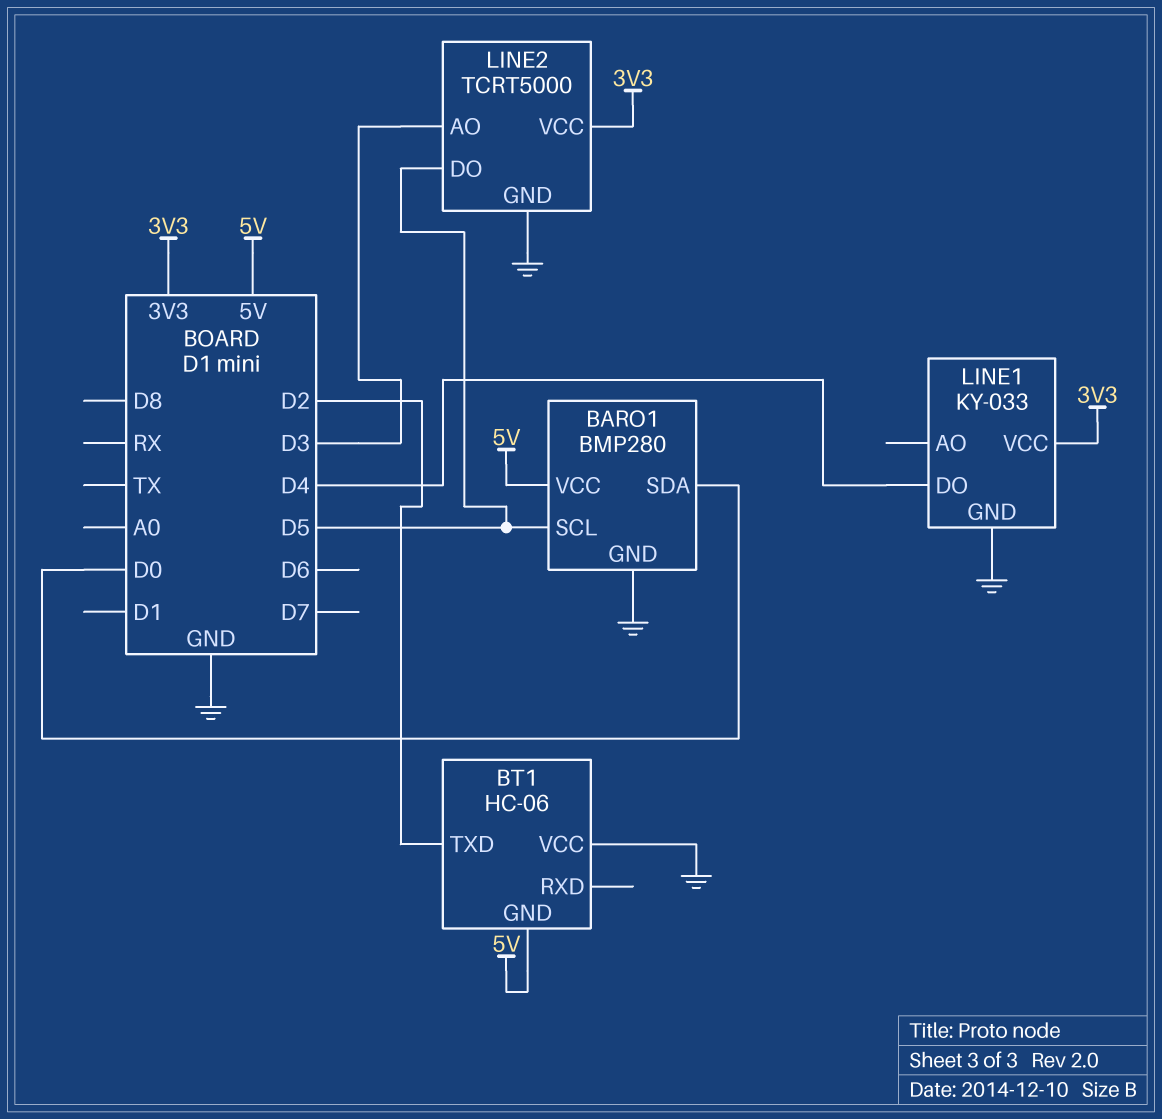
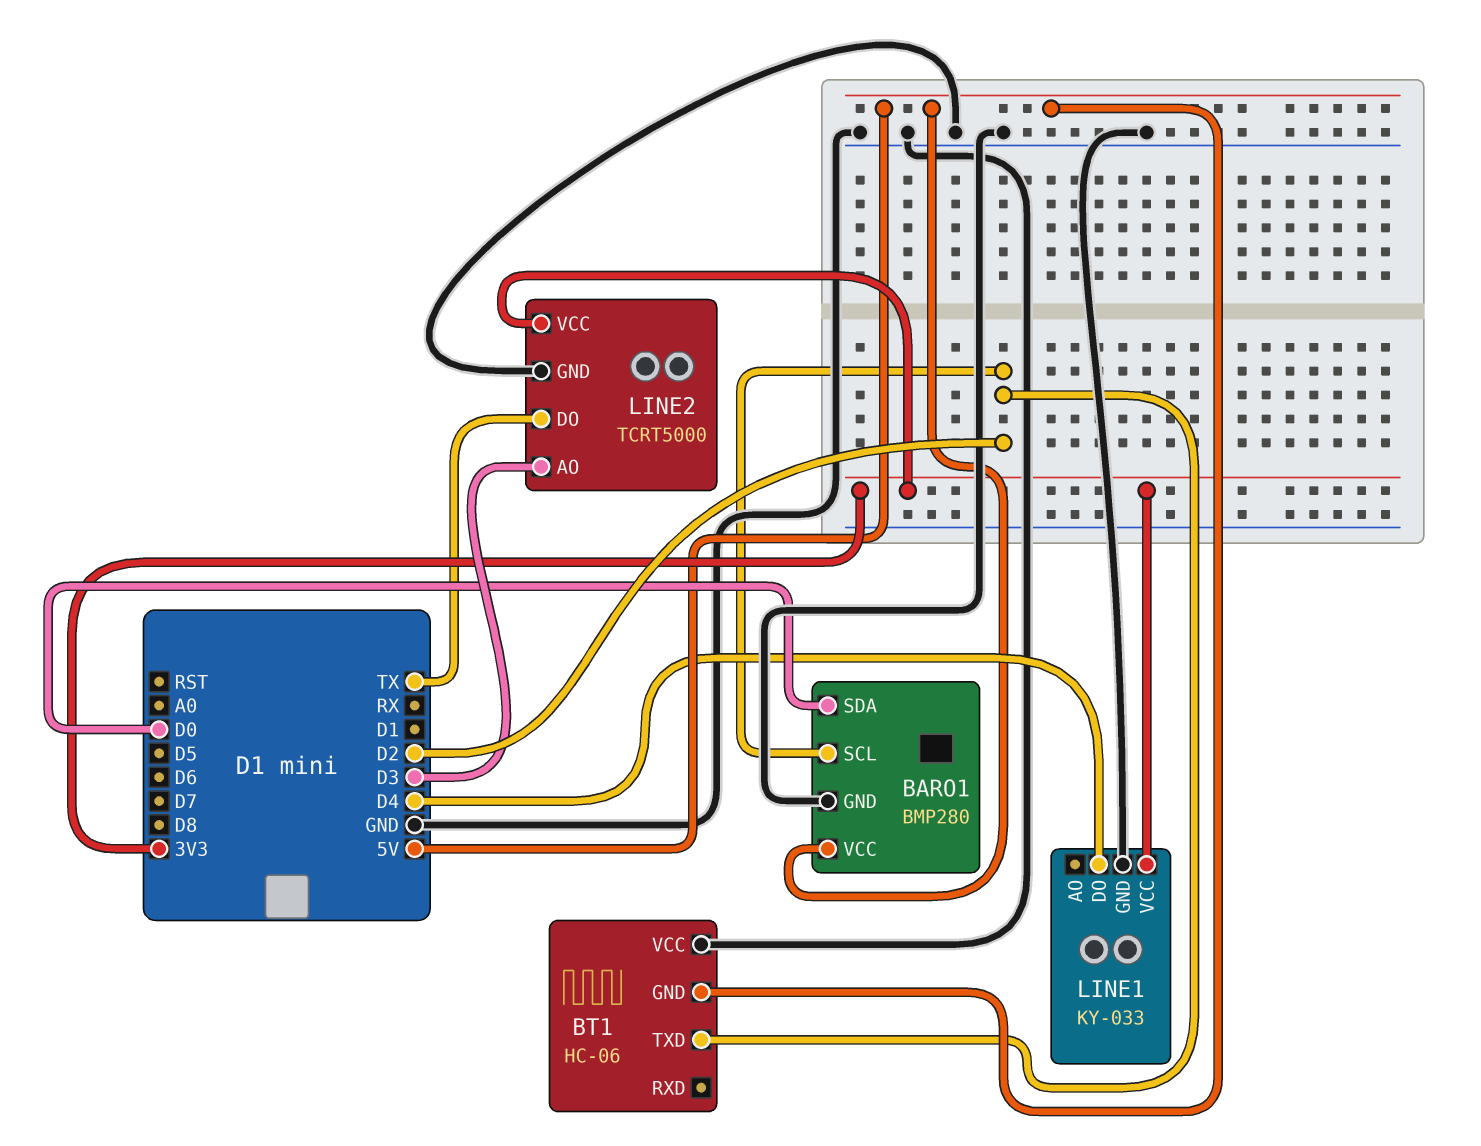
BARO1 pin SCL: D5 -> D2
LINE2 pin DO: D5 -> TX

